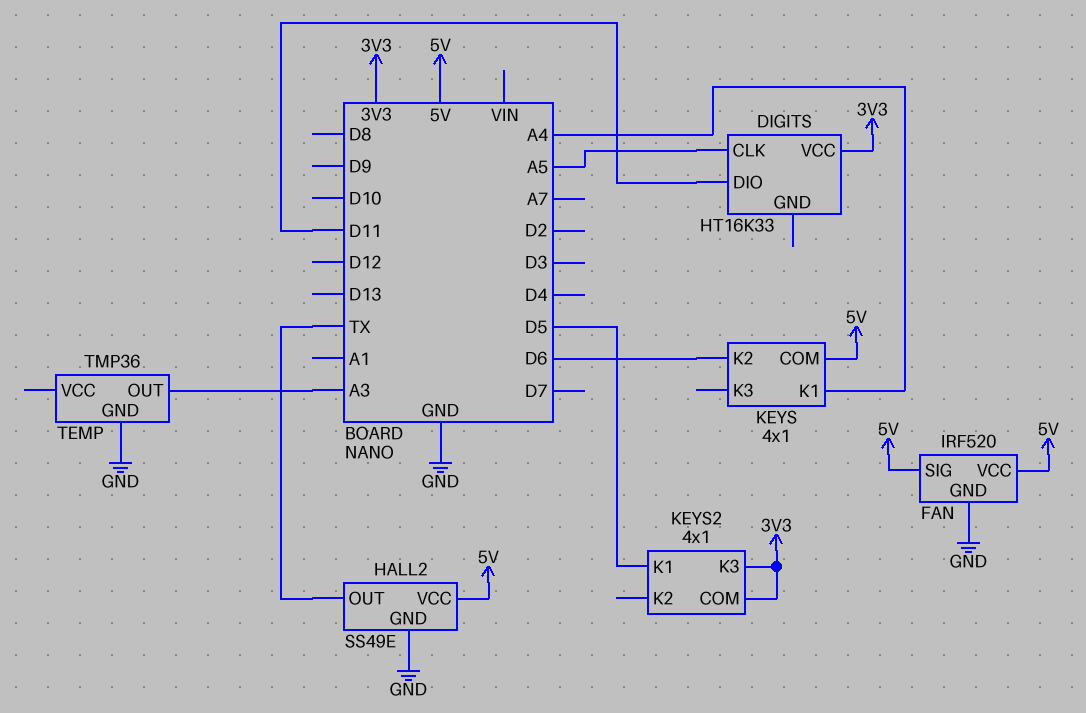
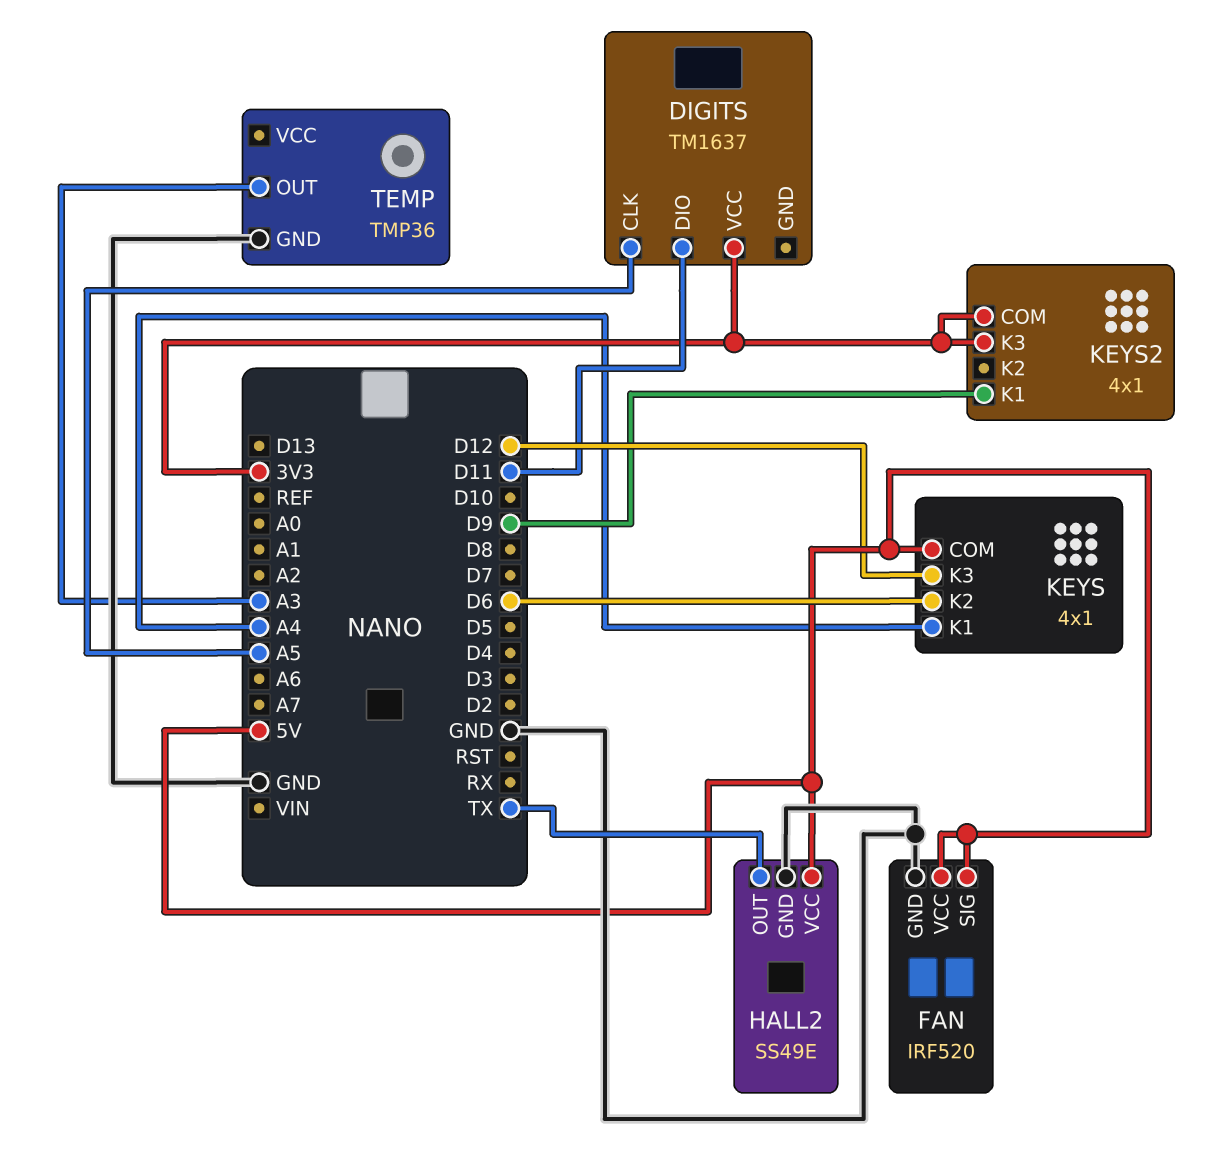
DIGITS: HT16K33 -> TM1637
KEYS pin K3: none -> D12
KEYS2 pin K1: D5 -> D9

